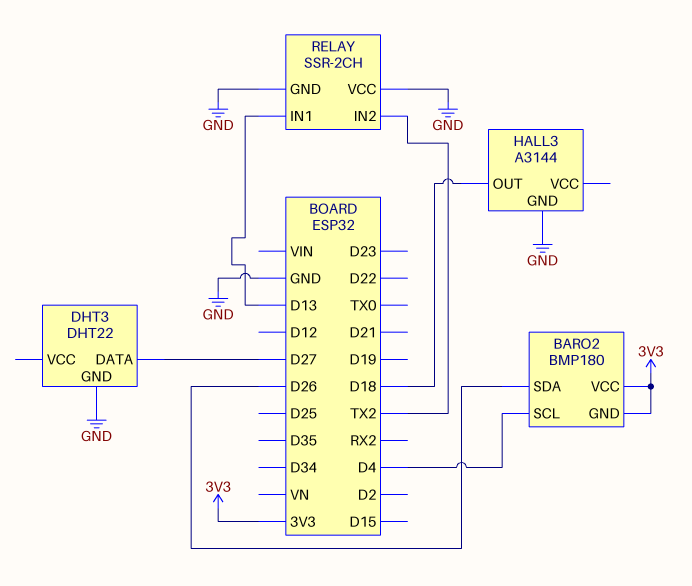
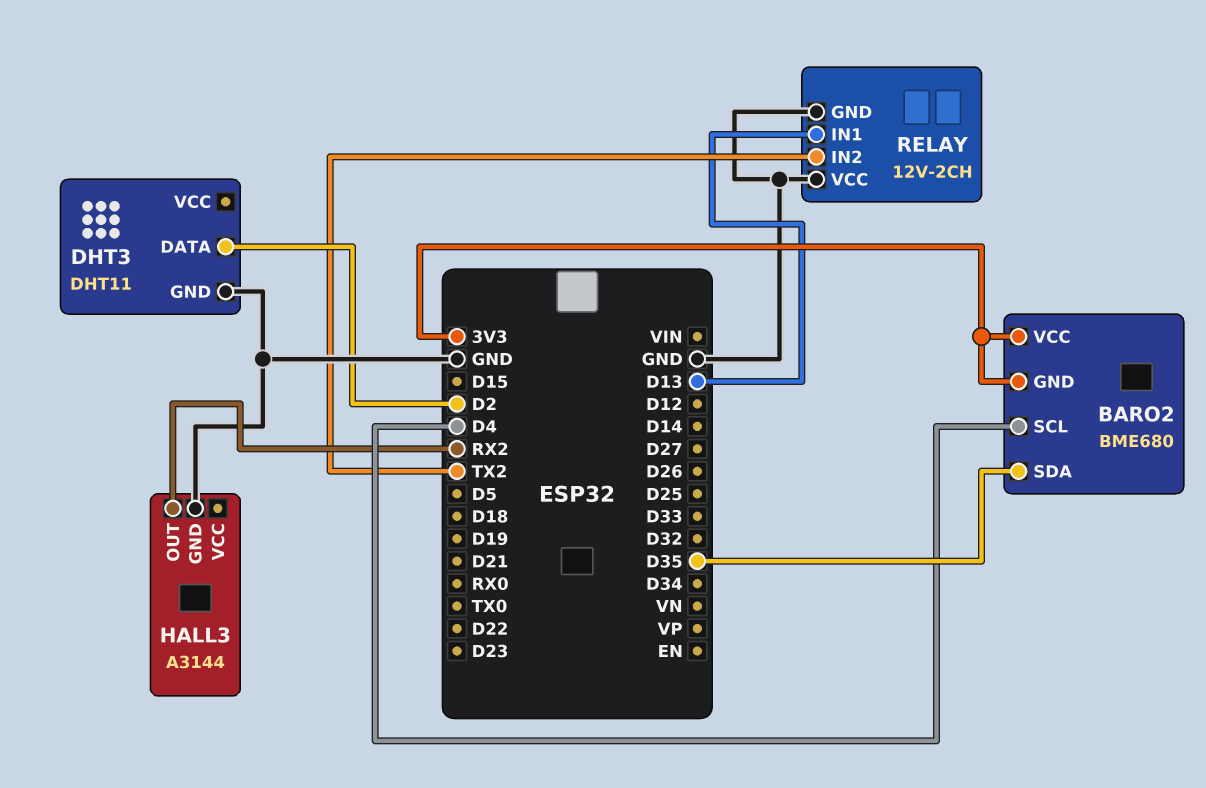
BARO2: BMP180 -> BME680
BARO2 pin SDA: D26 -> D35
DHT3: DHT22 -> DHT11
DHT3 pin DATA: D27 -> D2
HALL3 pin OUT: D18 -> RX2
RELAY: SSR-2CH -> 12V-2CH

